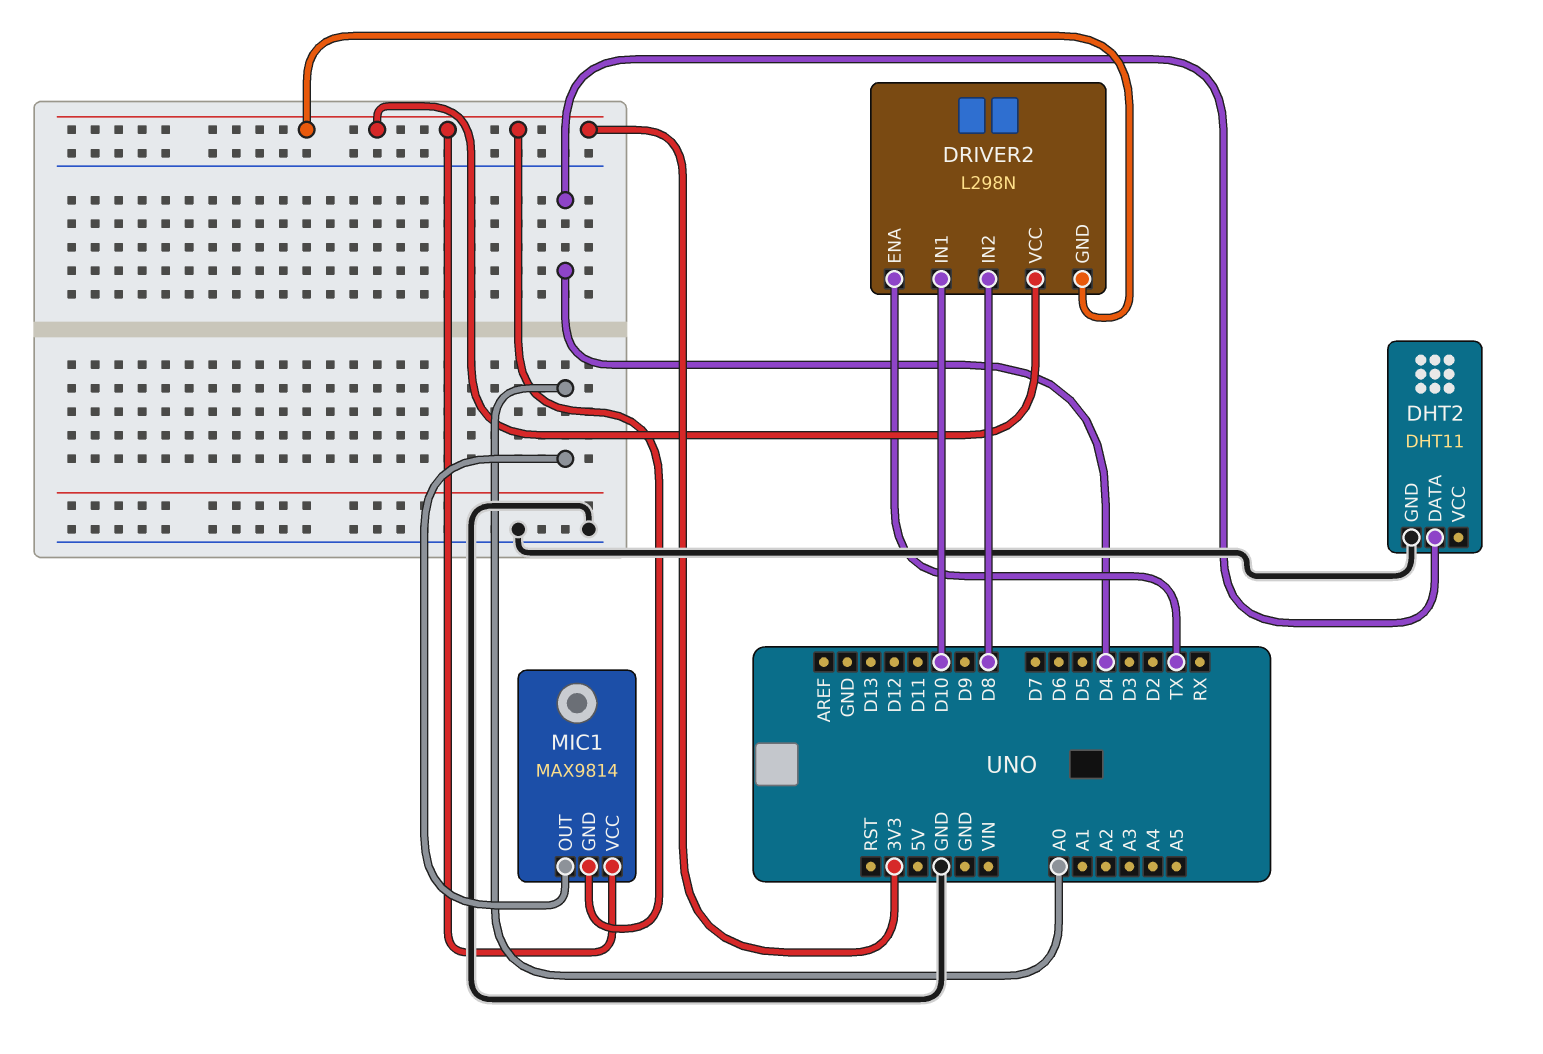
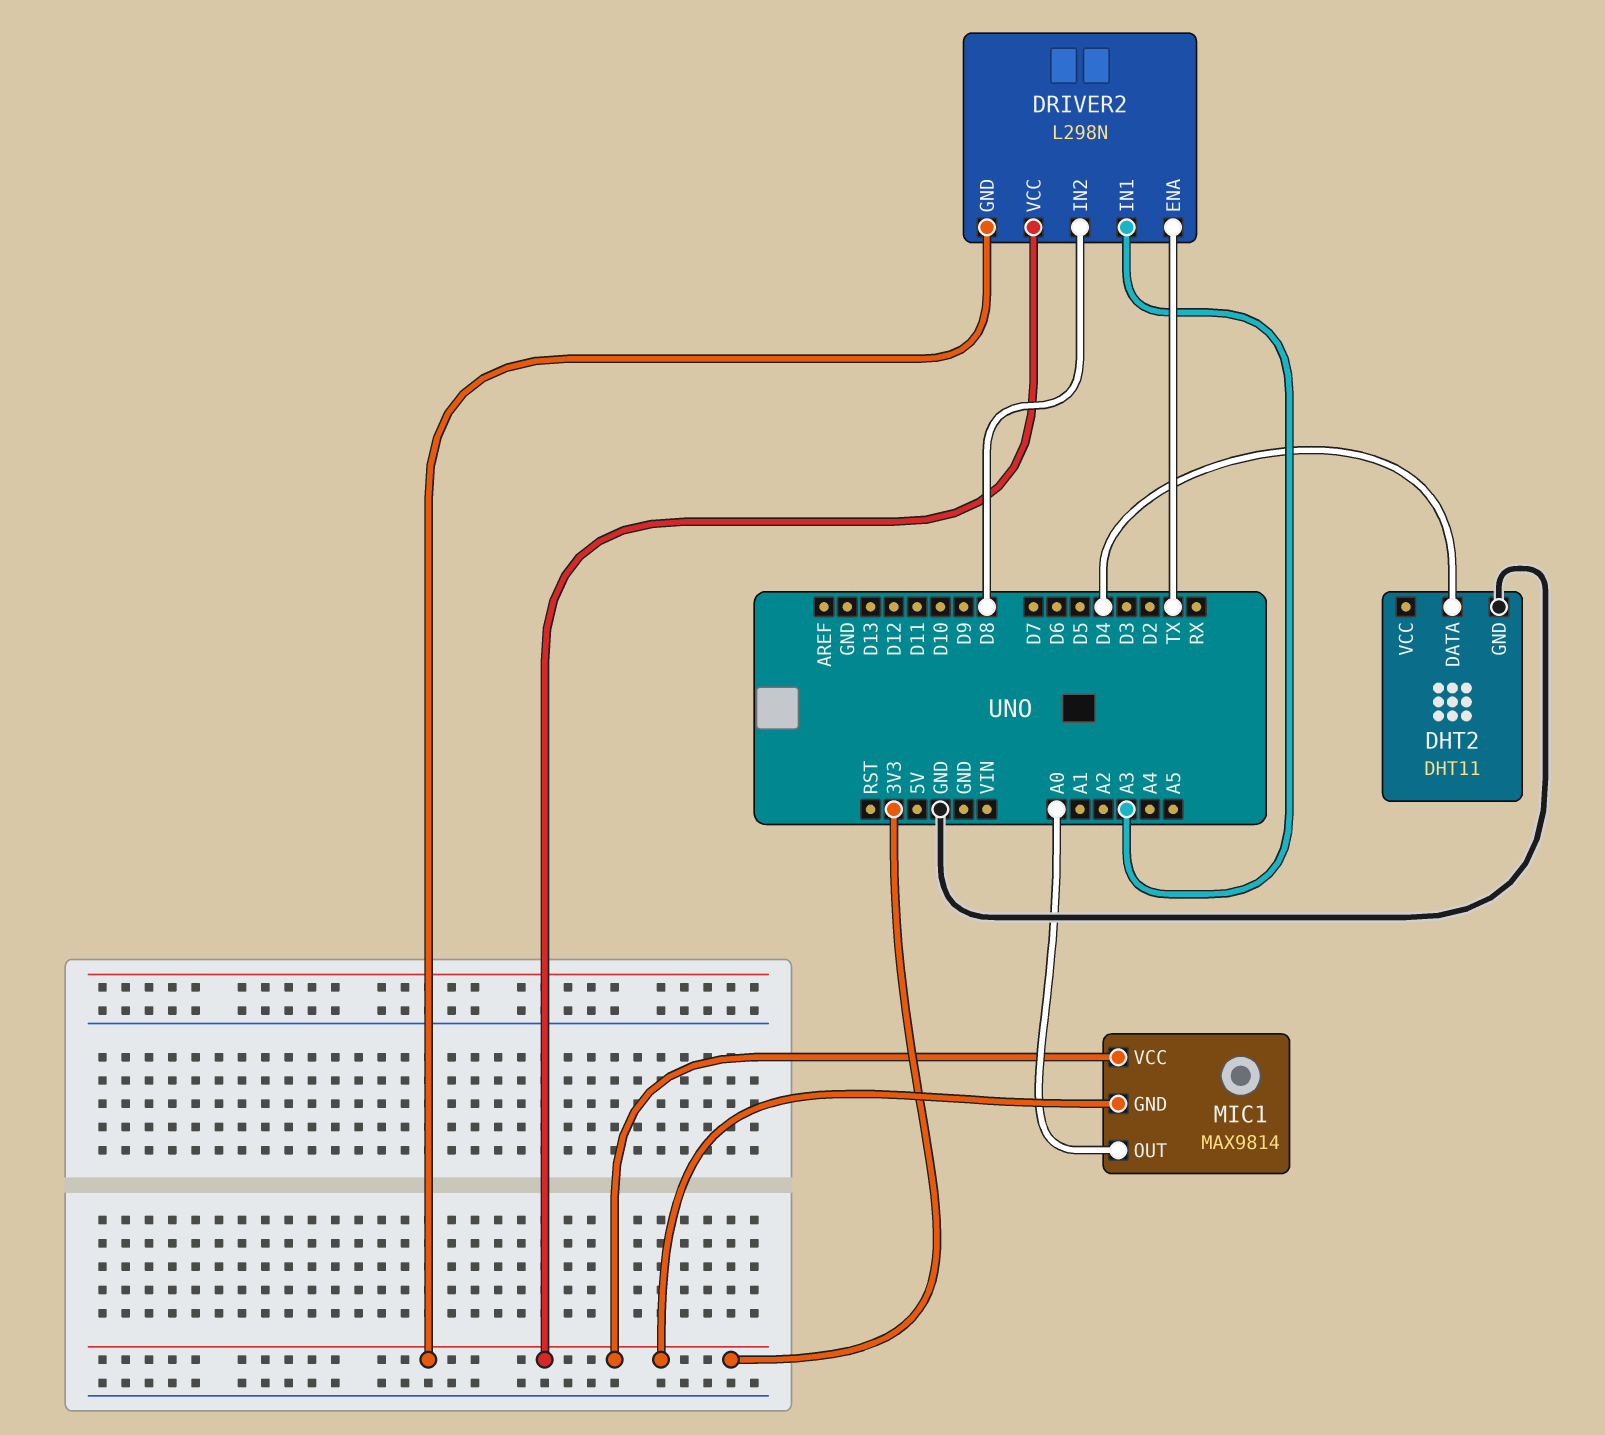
DRIVER2 pin IN1: D10 -> A3

